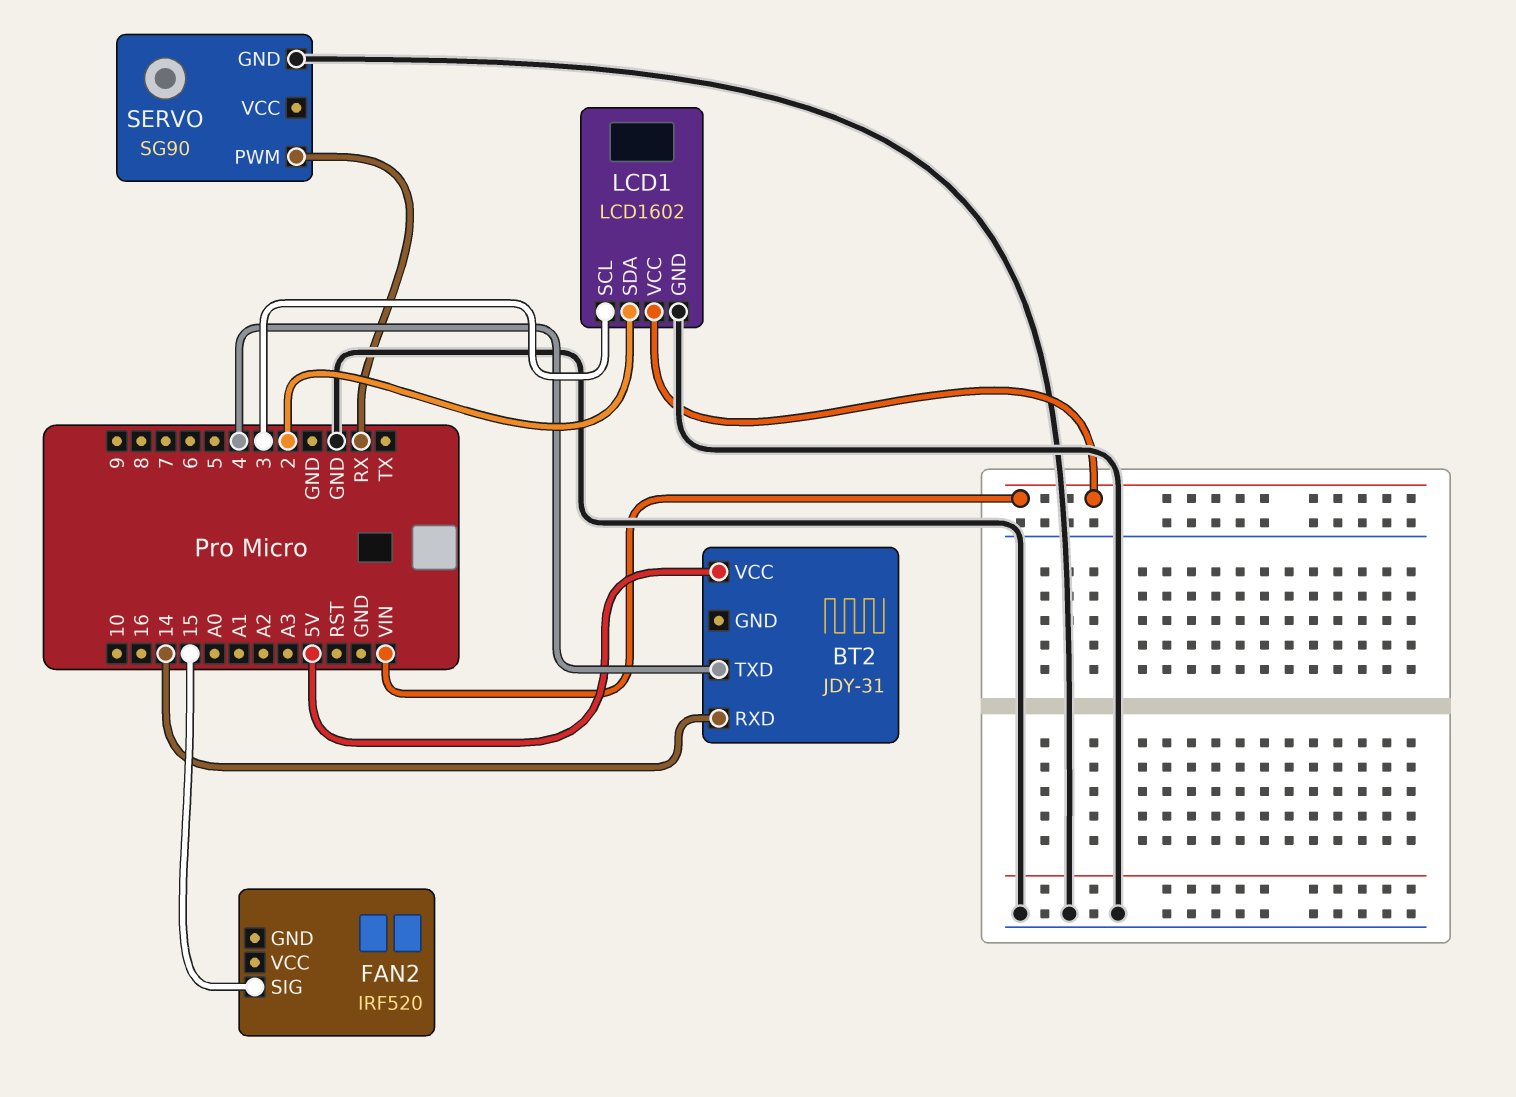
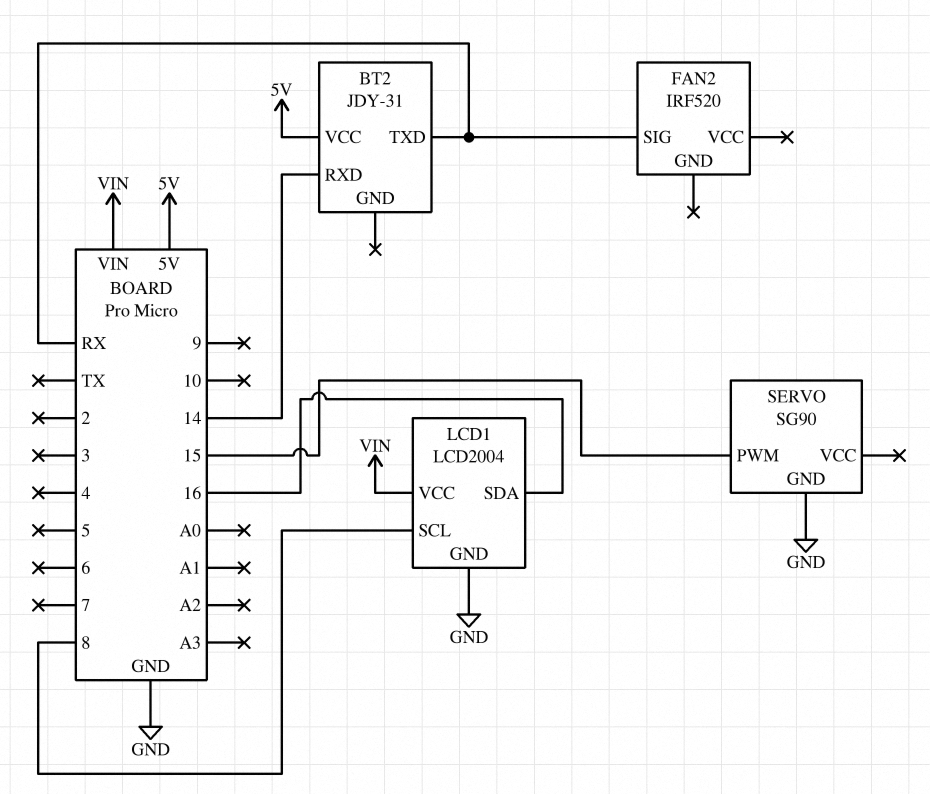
BT2 pin TXD: 4 -> RX
FAN2 pin SIG: 15 -> RX
LCD1: LCD1602 -> LCD2004
LCD1 pin SCL: 3 -> 8
LCD1 pin SDA: 2 -> 16
SERVO pin PWM: RX -> 15

